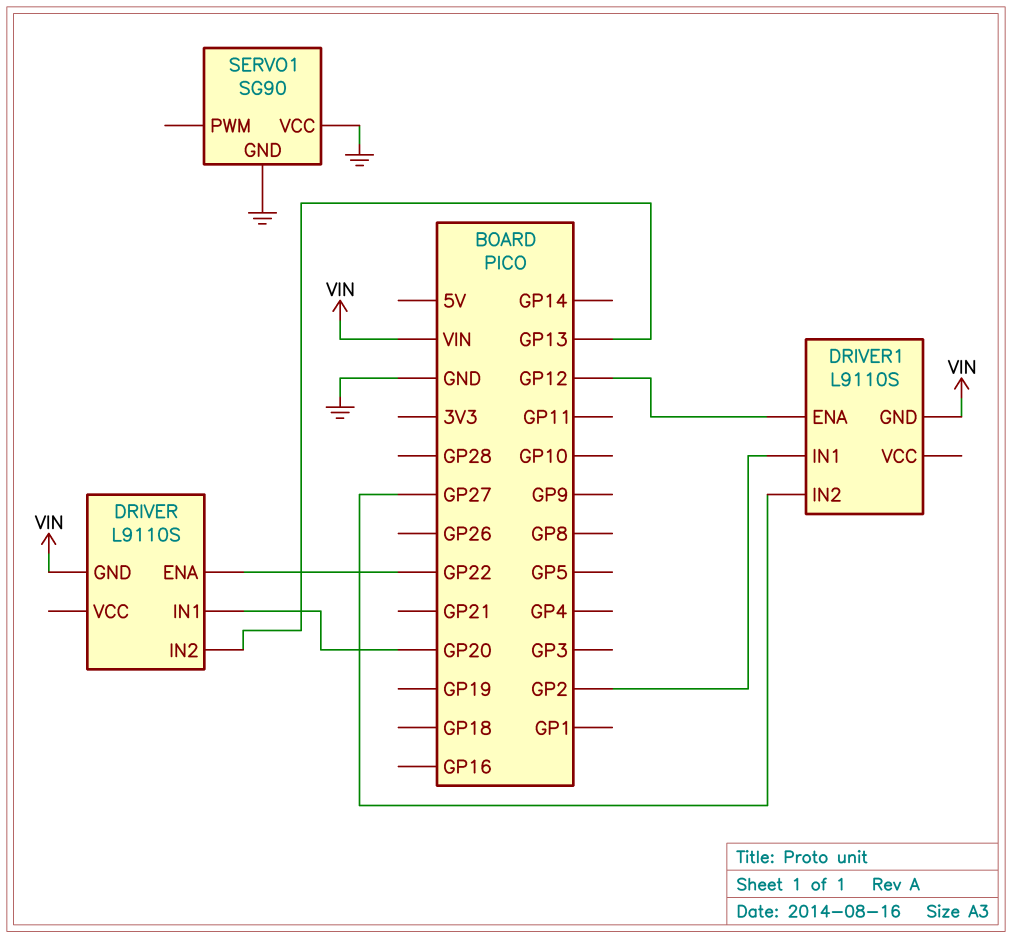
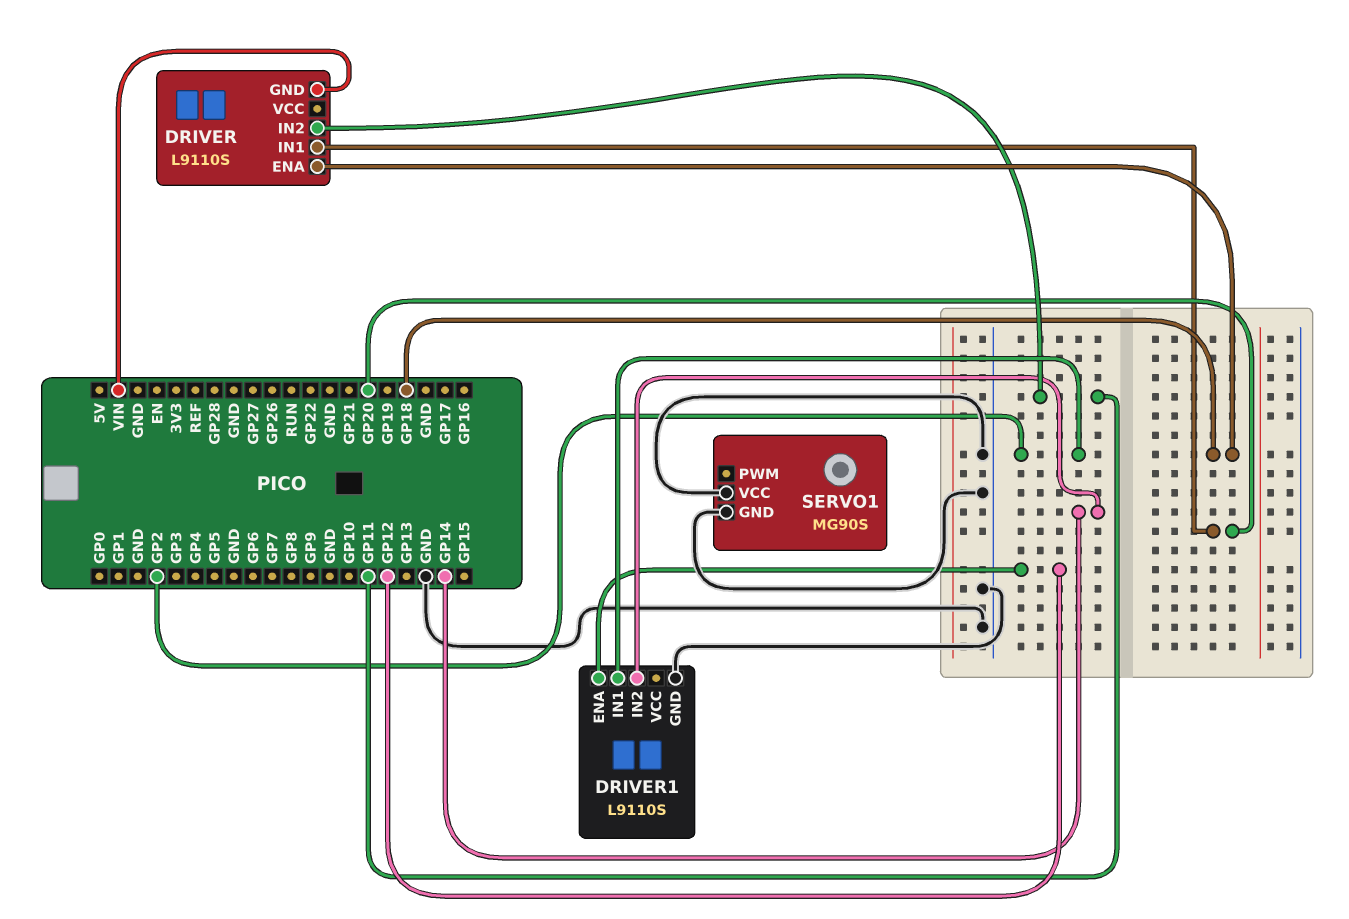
DRIVER pin ENA: GP22 -> GP18
DRIVER pin IN2: GP13 -> GP11
DRIVER1 pin GND: VIN -> GND
DRIVER1 pin IN2: GP27 -> GP14
SERVO1: SG90 -> MG90S

